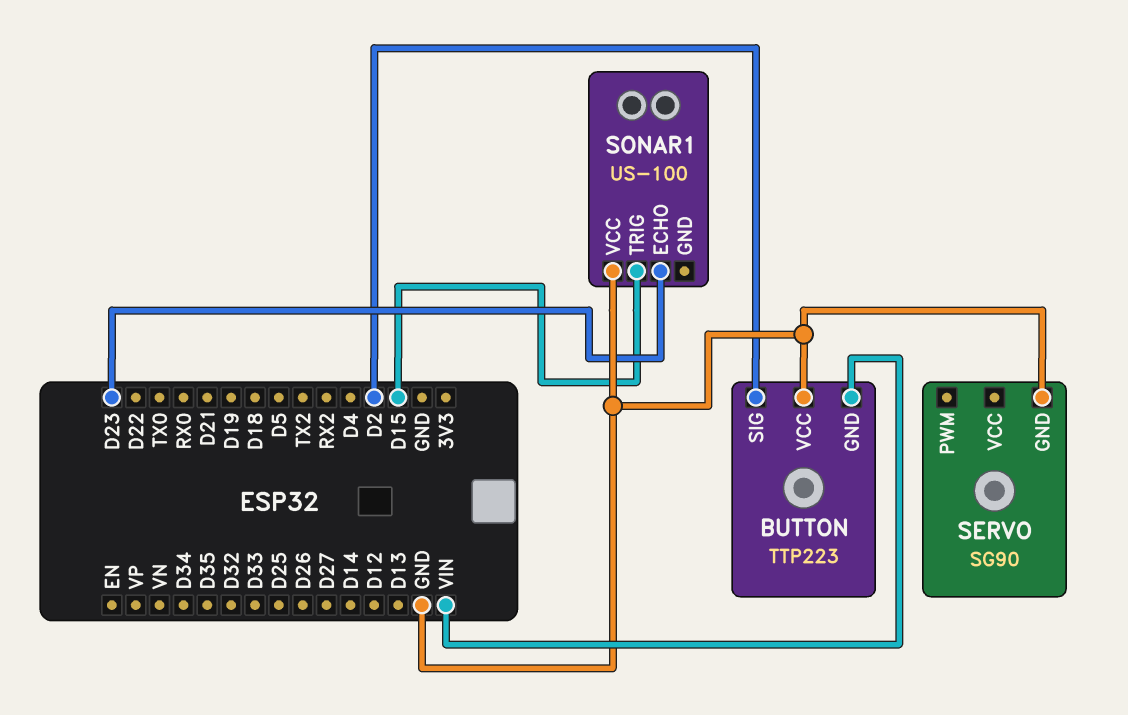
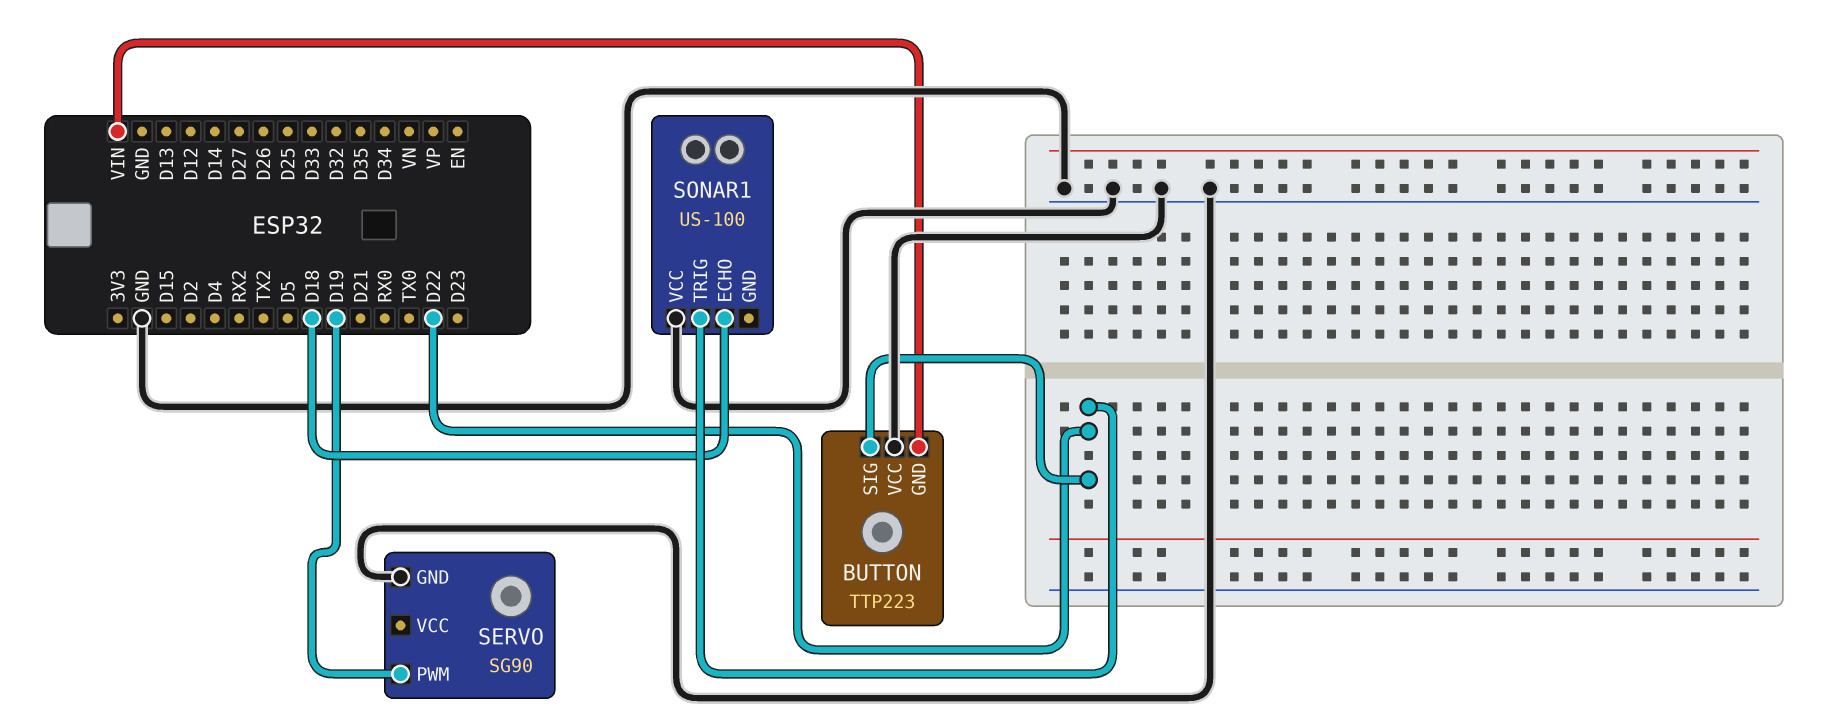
BUTTON pin SIG: D2 -> D22
SERVO pin PWM: none -> D19
SONAR1 pin ECHO: D23 -> D18
SONAR1 pin TRIG: D15 -> D22

